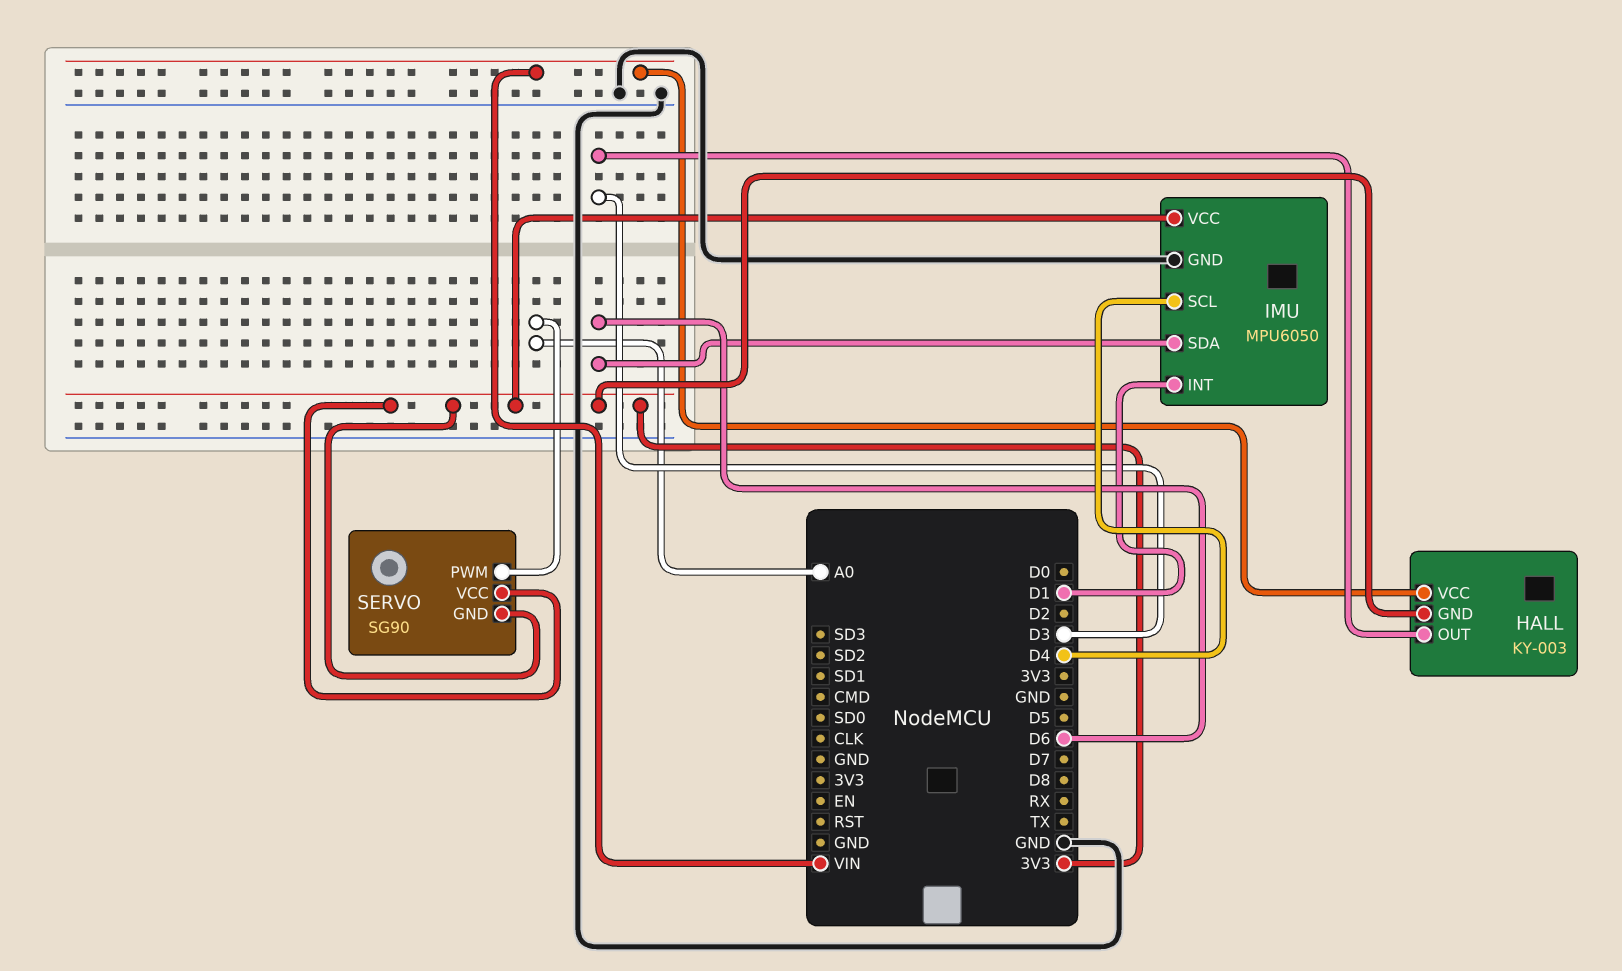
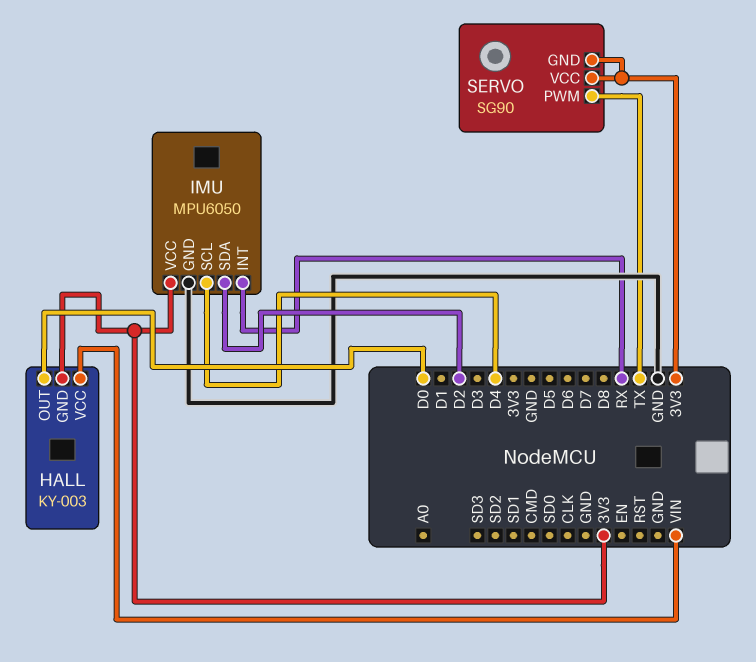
HALL pin OUT: D3 -> D0
IMU pin INT: D1 -> RX
IMU pin SDA: D6 -> D2
SERVO pin PWM: A0 -> TX

